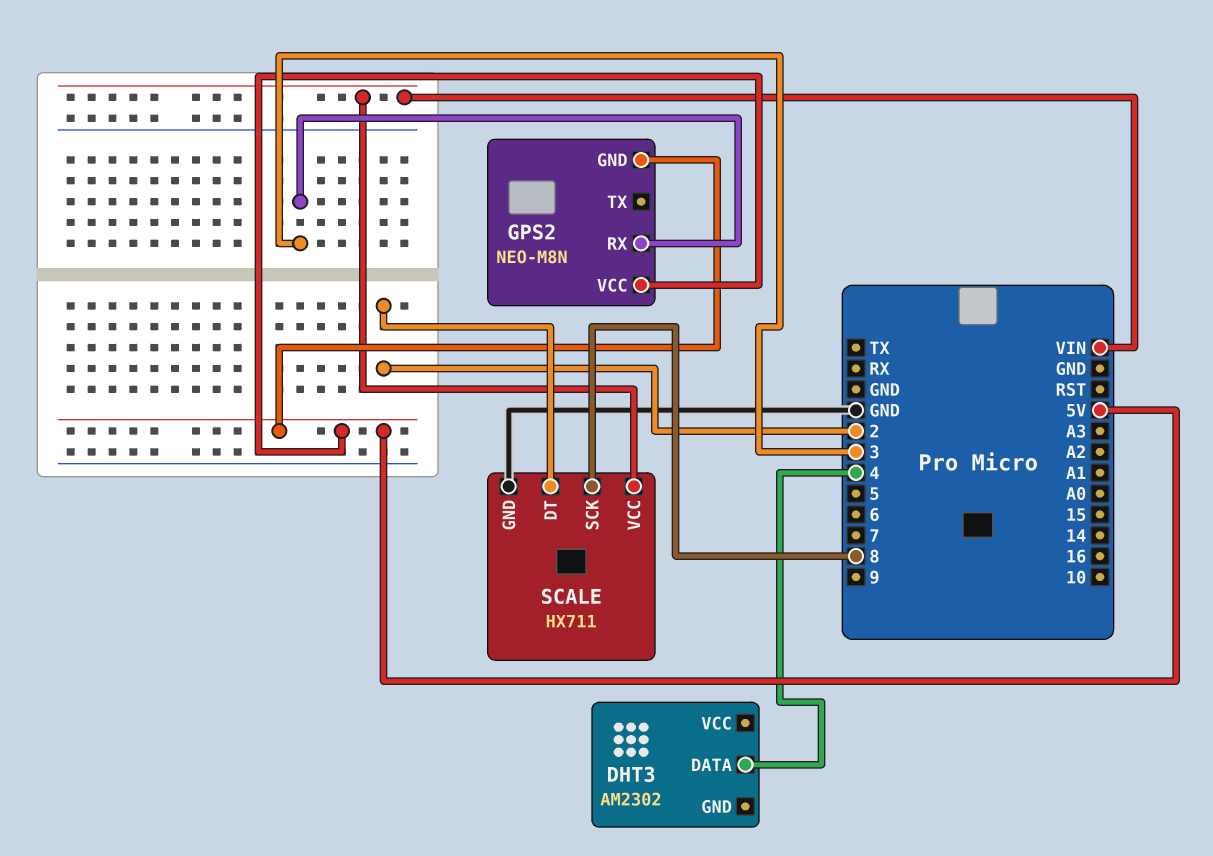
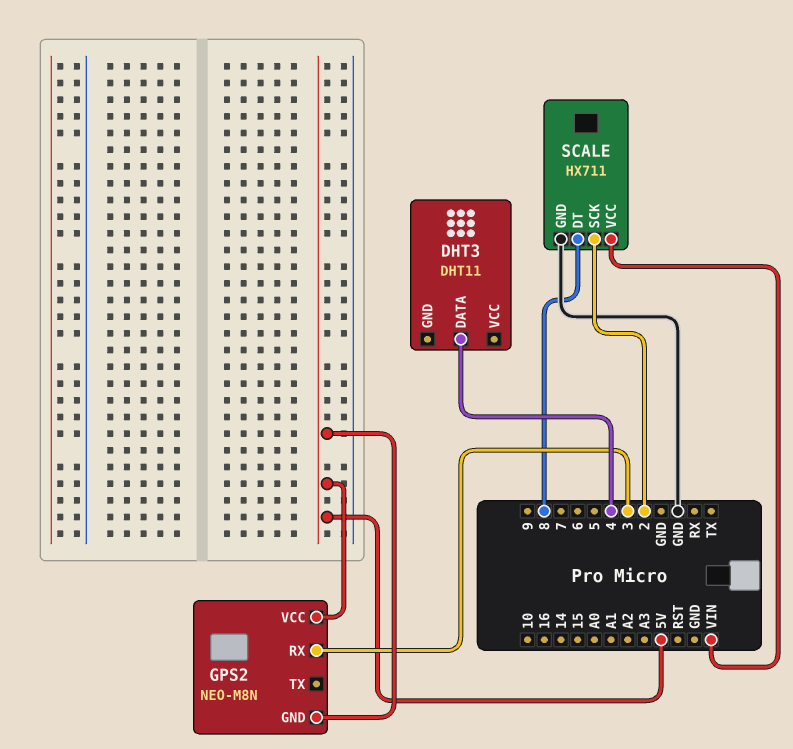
DHT3: AM2302 -> DHT11
SCALE pin DT: 2 -> 8
SCALE pin SCK: 8 -> 2

